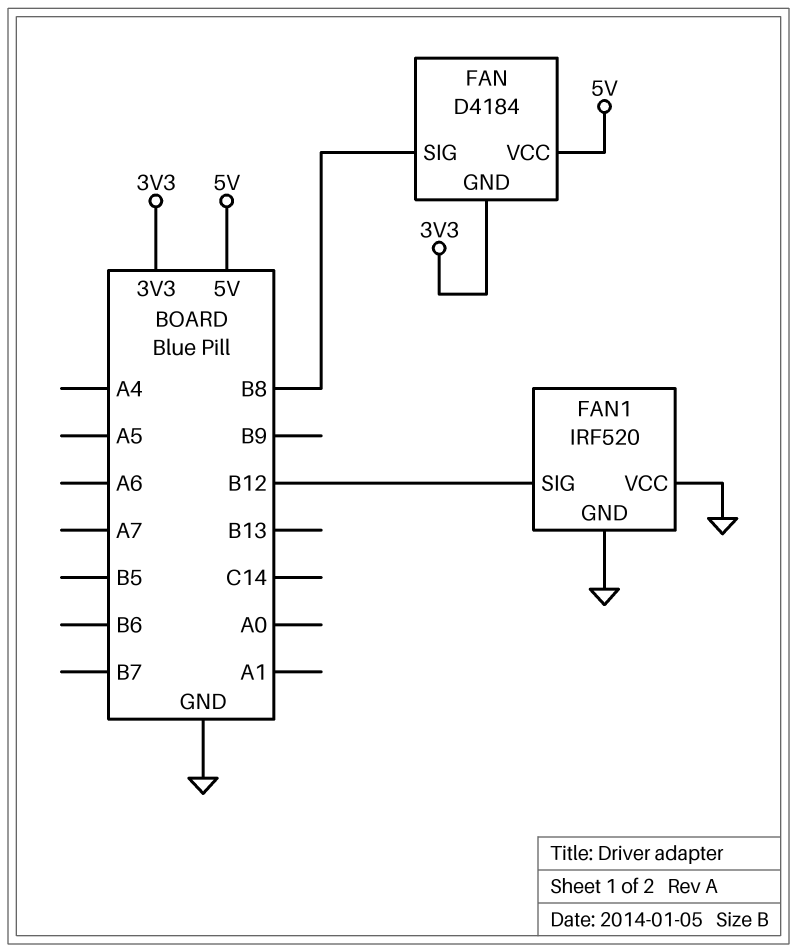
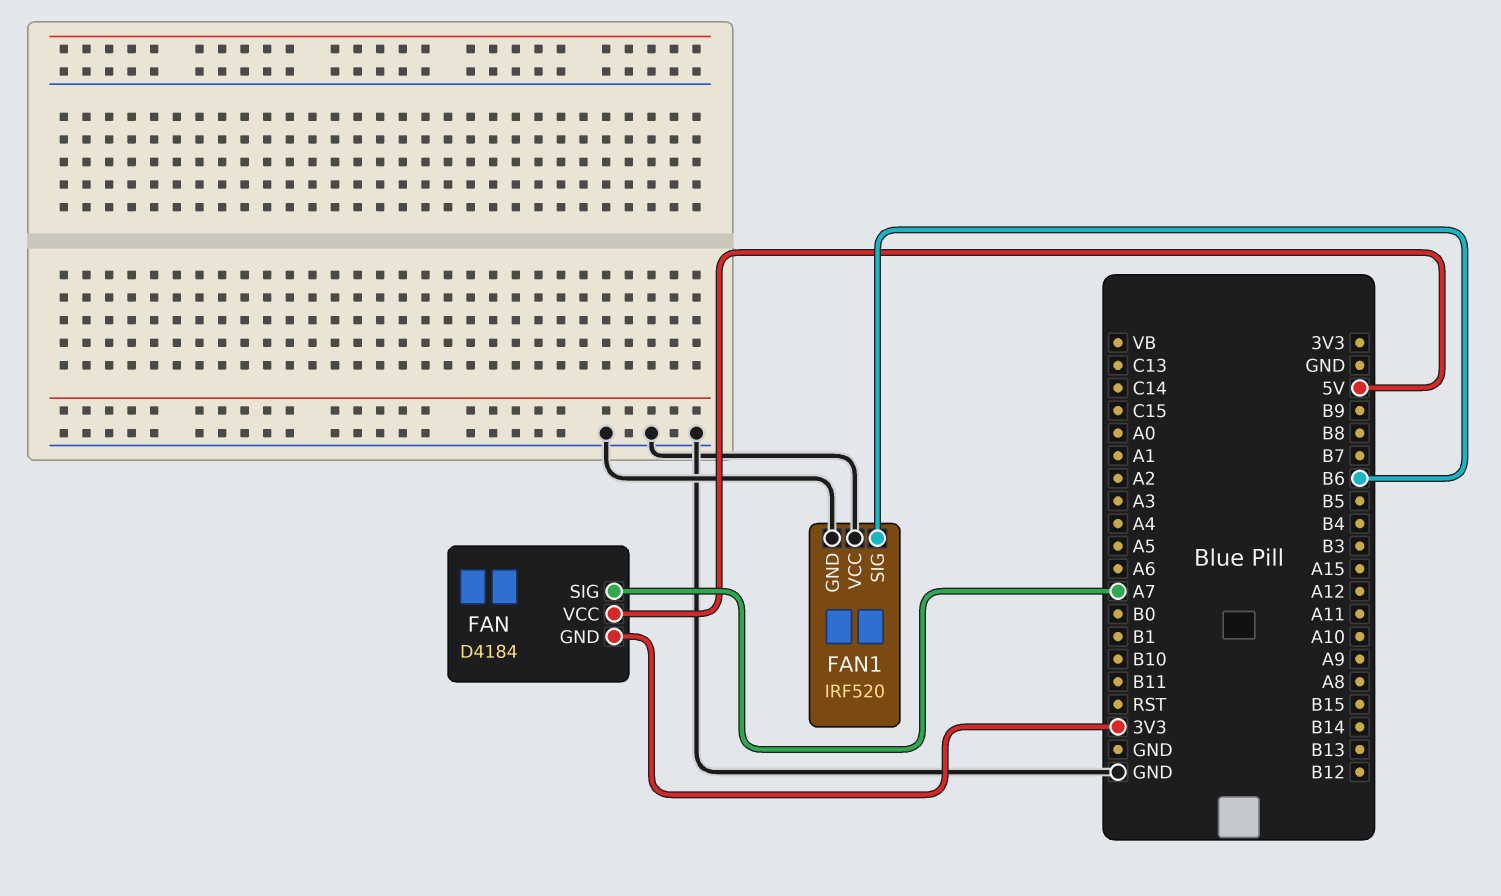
FAN pin SIG: B8 -> A7
FAN1 pin SIG: B12 -> B6

